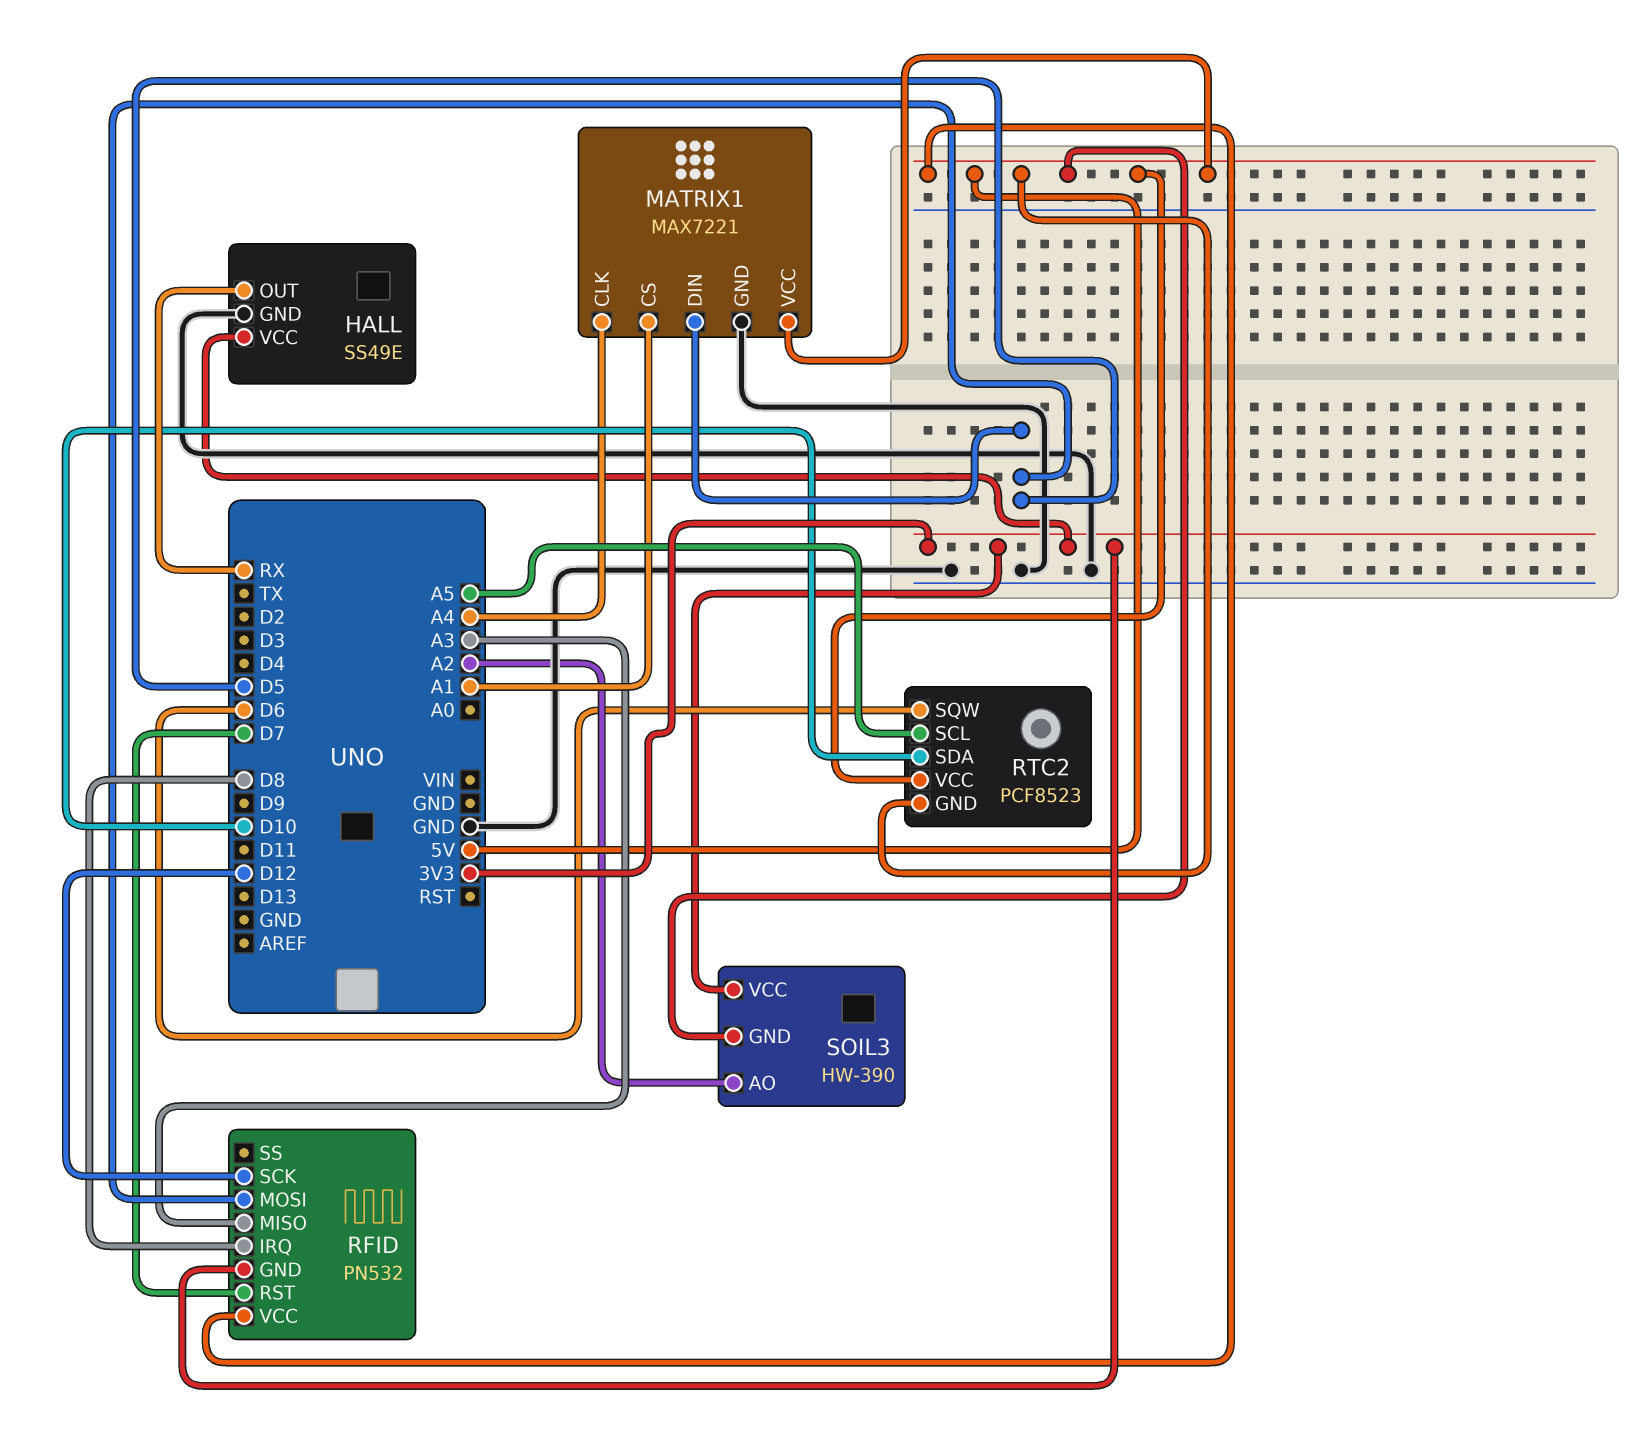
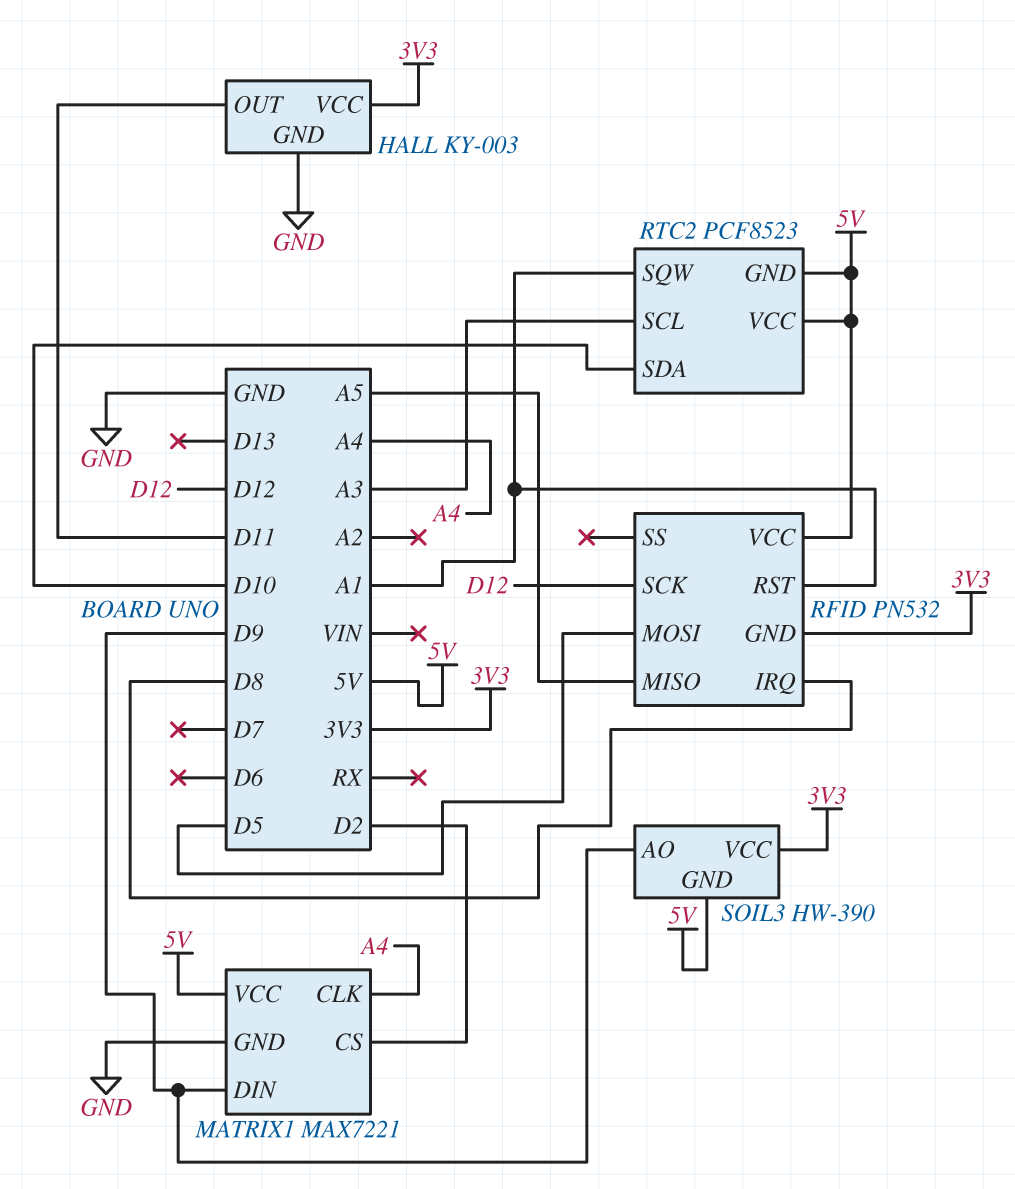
HALL: SS49E -> KY-003
HALL pin OUT: RX -> D11
MATRIX1 pin CS: A1 -> D2
MATRIX1 pin DIN: D5 -> D9
RFID pin MISO: A3 -> A5
RFID pin RST: D7 -> A1
RTC2 pin SCL: A5 -> A3
RTC2 pin SQW: D6 -> A1
SOIL3 pin AO: A2 -> D9

